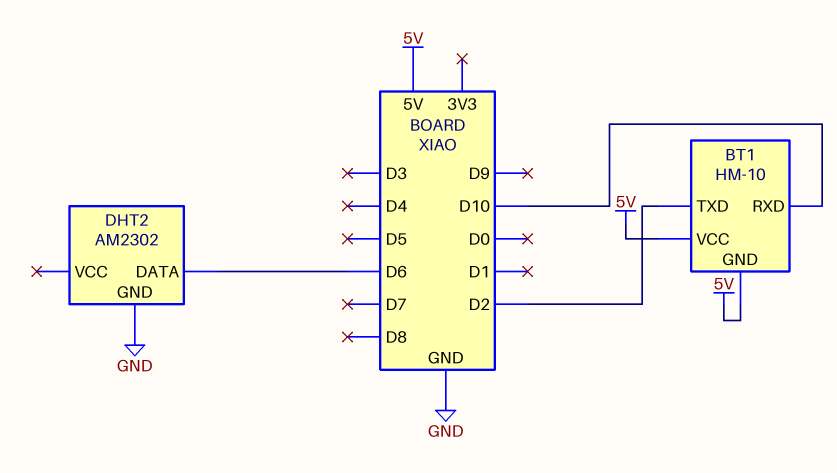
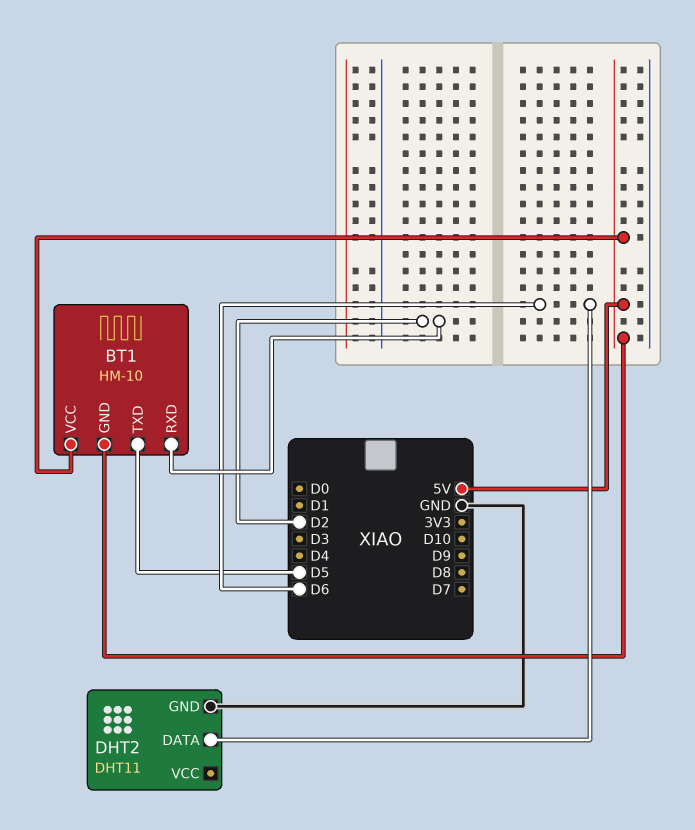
BT1 pin RXD: D10 -> D2
BT1 pin TXD: D2 -> D5
DHT2: AM2302 -> DHT11

